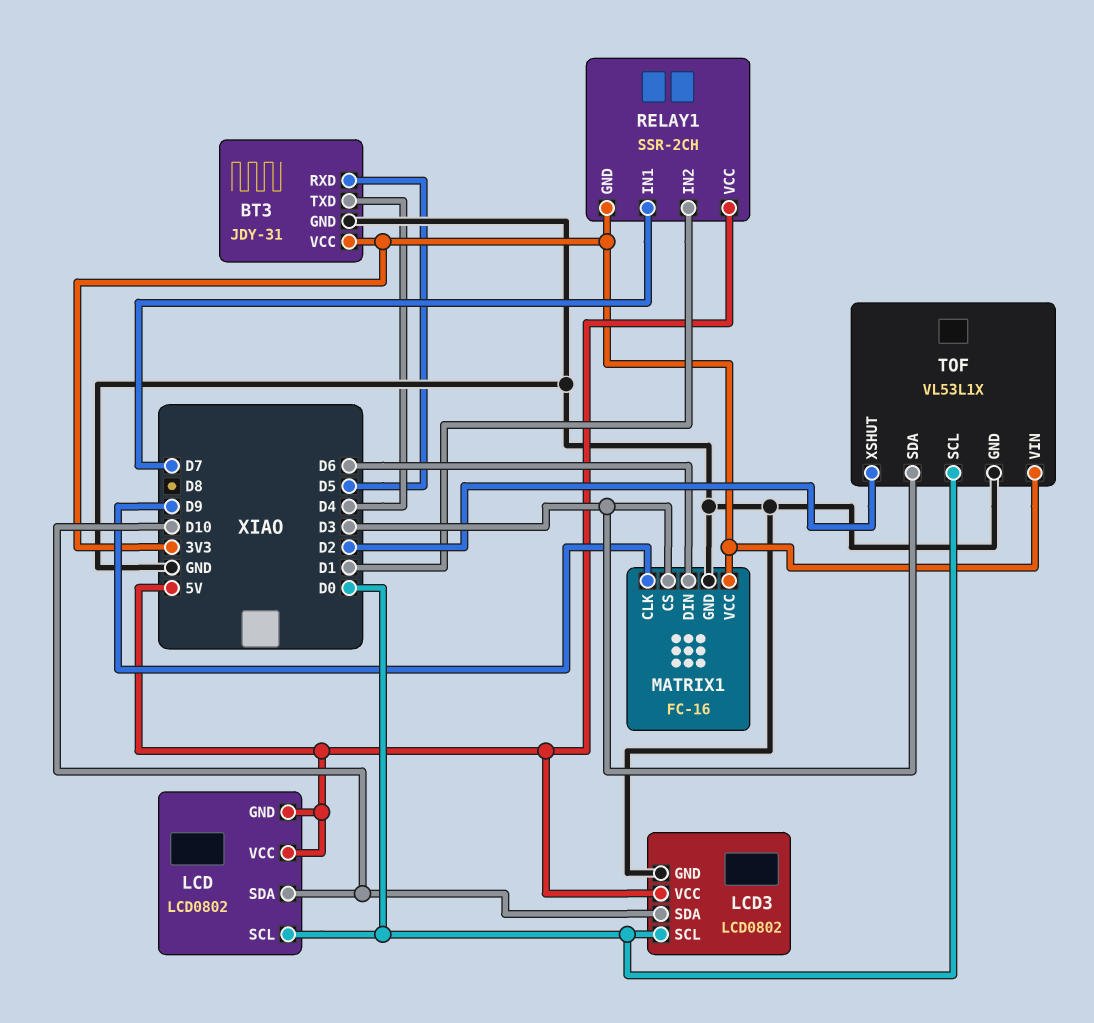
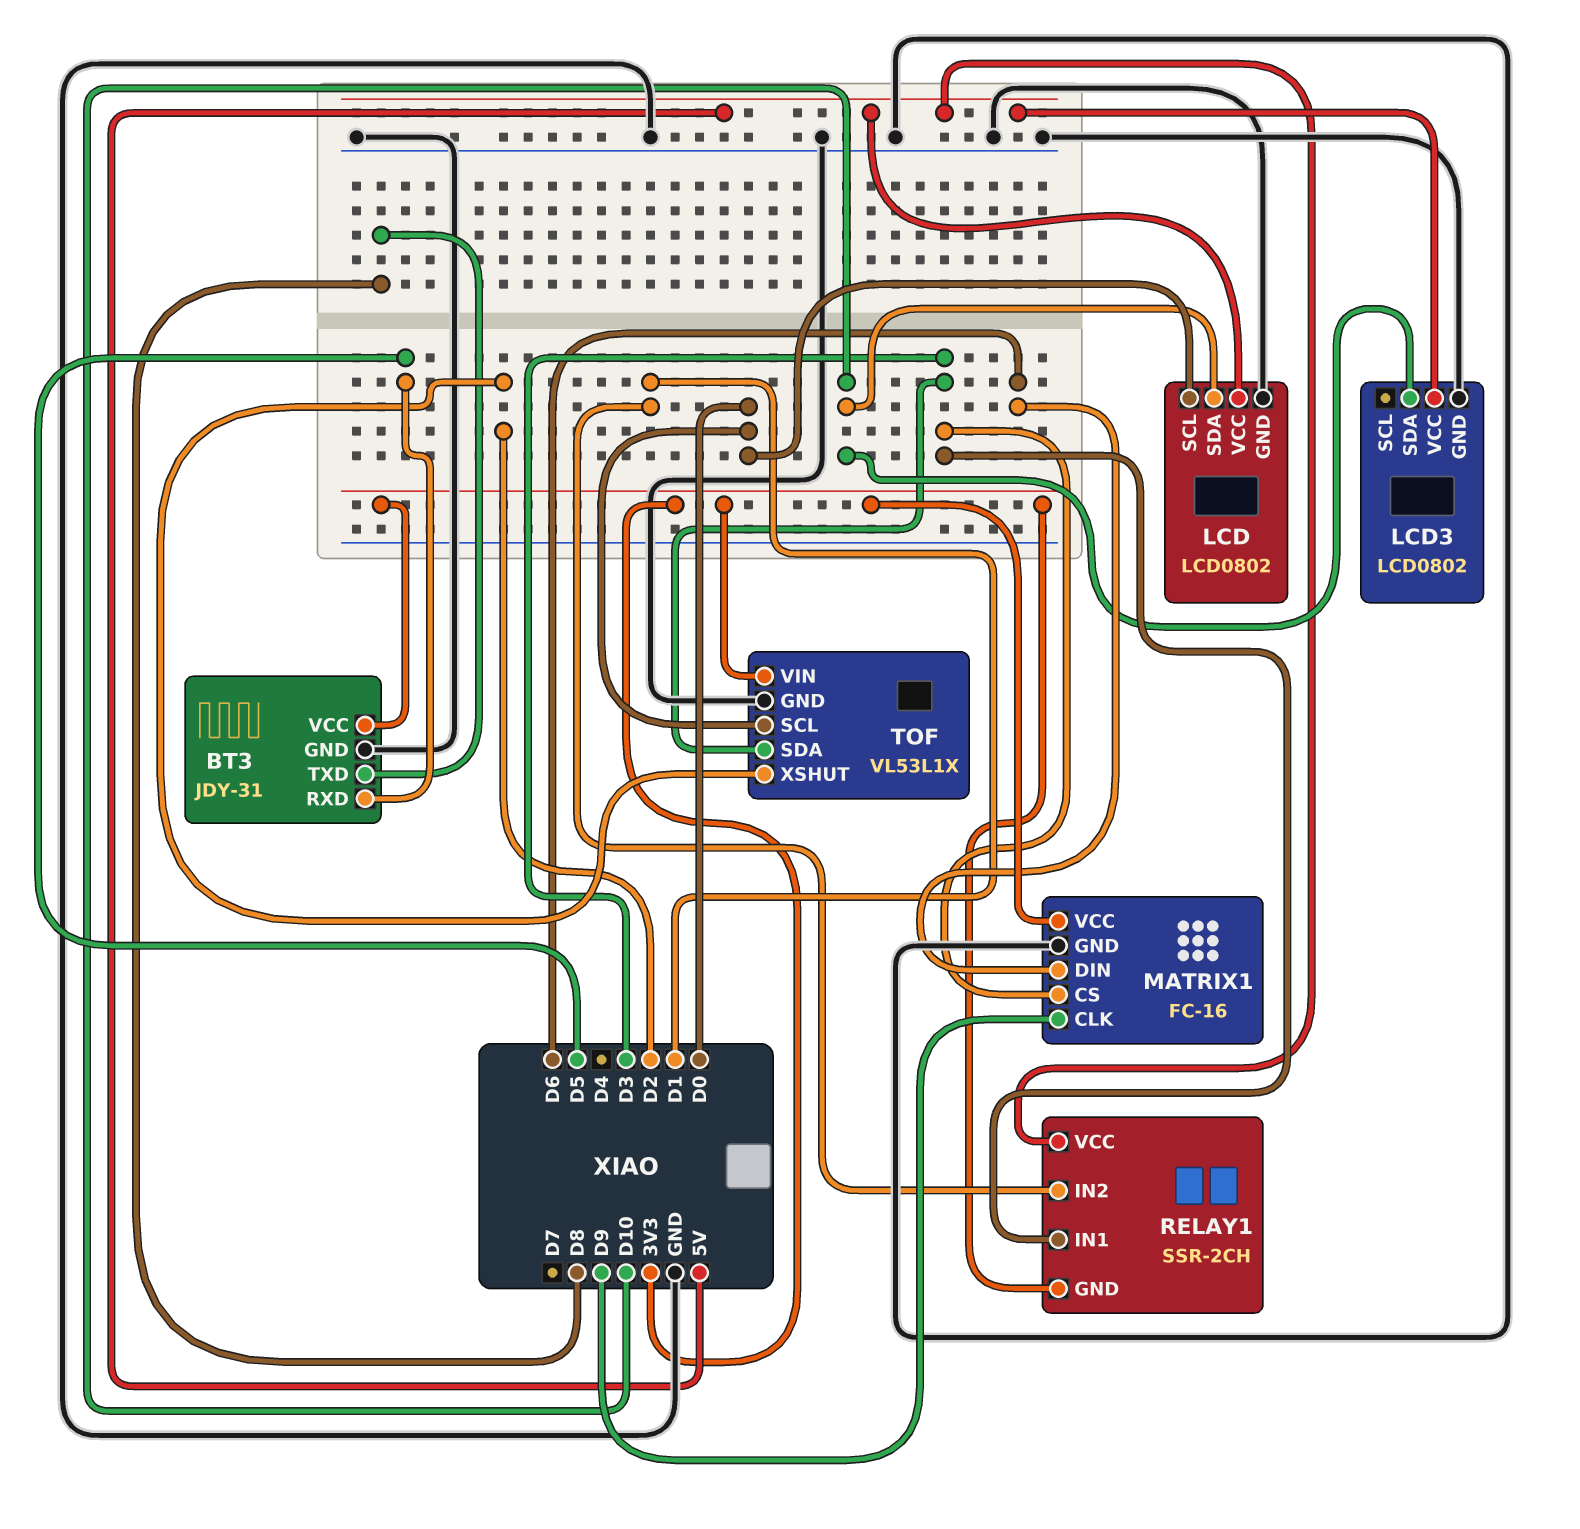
BT3 pin TXD: D4 -> D8
LCD pin GND: 5V -> GND
LCD3 pin SCL: D0 -> none
RELAY1 pin IN1: D7 -> D3

